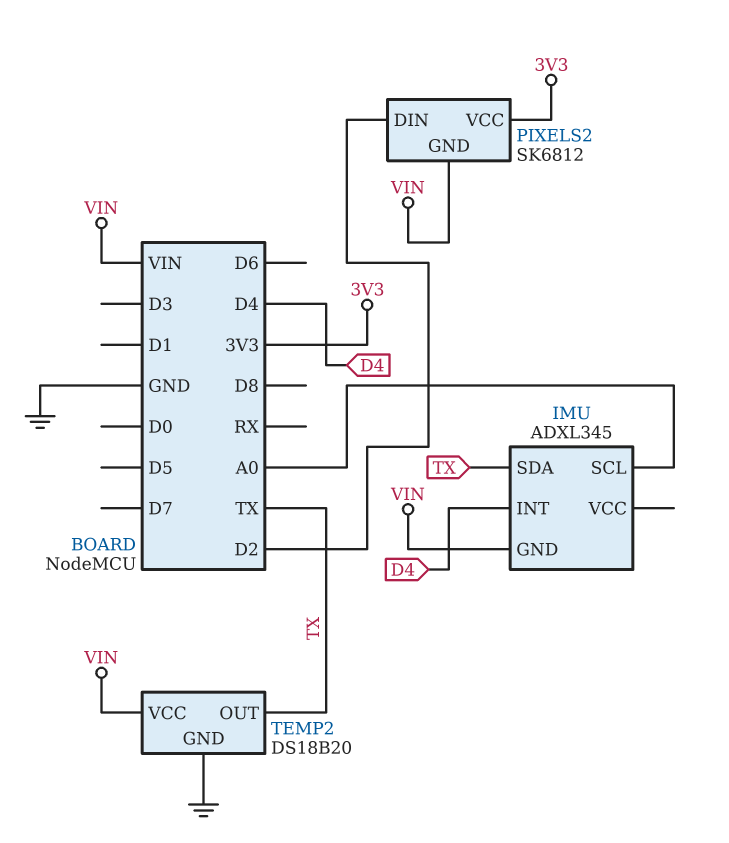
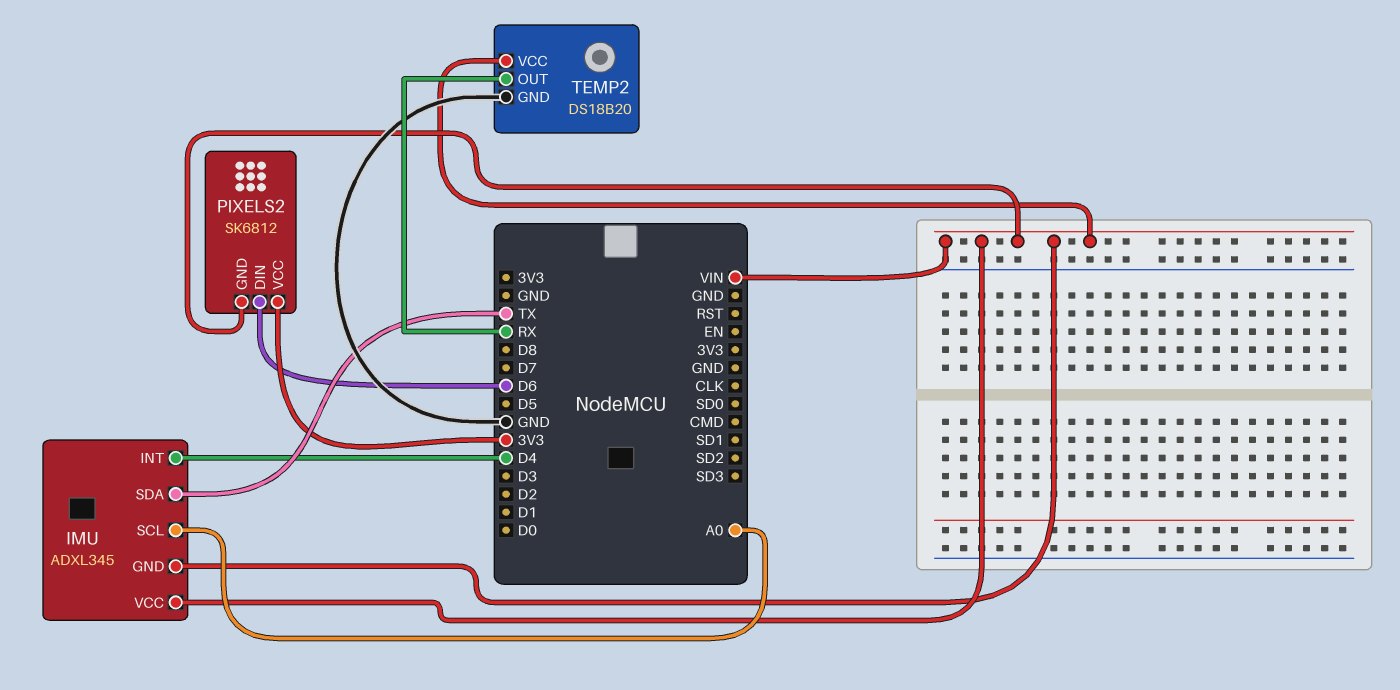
IMU pin VCC: none -> VIN
PIXELS2 pin DIN: D2 -> D6
TEMP2 pin OUT: TX -> RX

